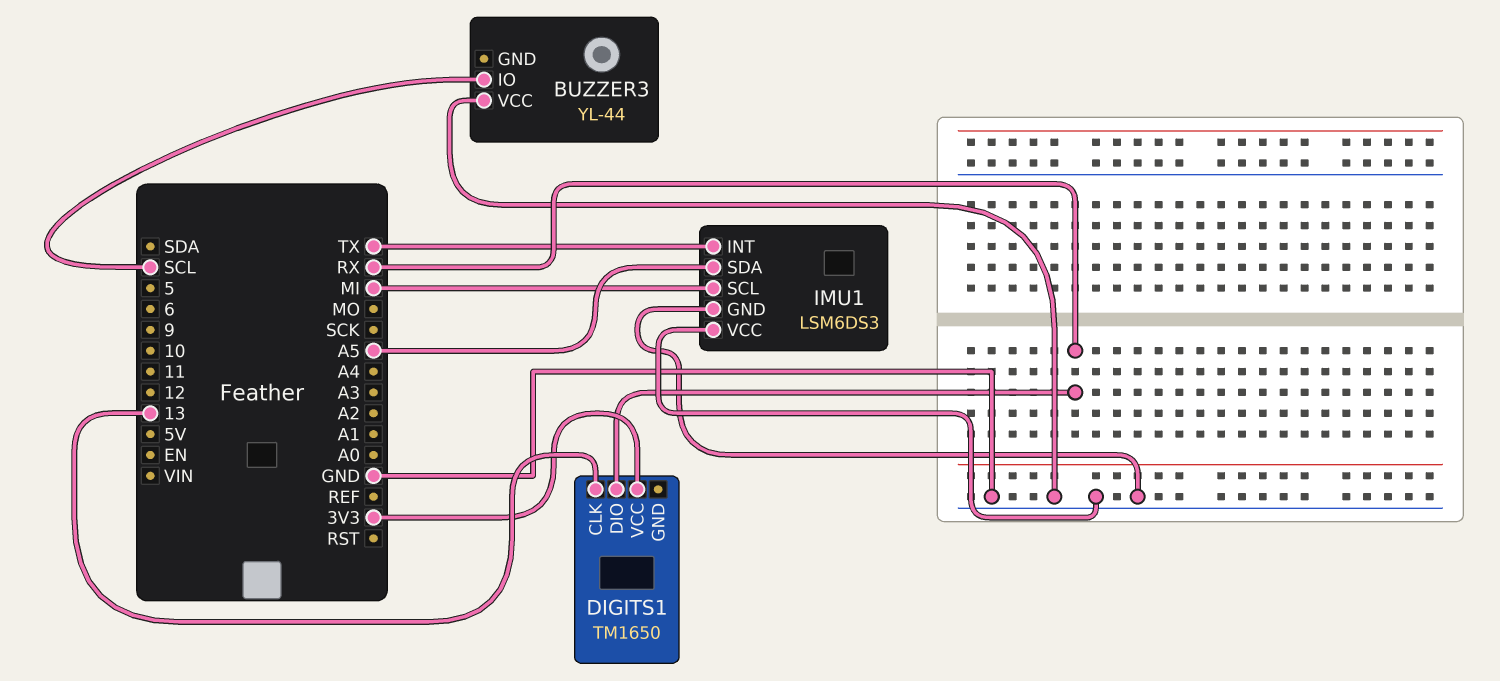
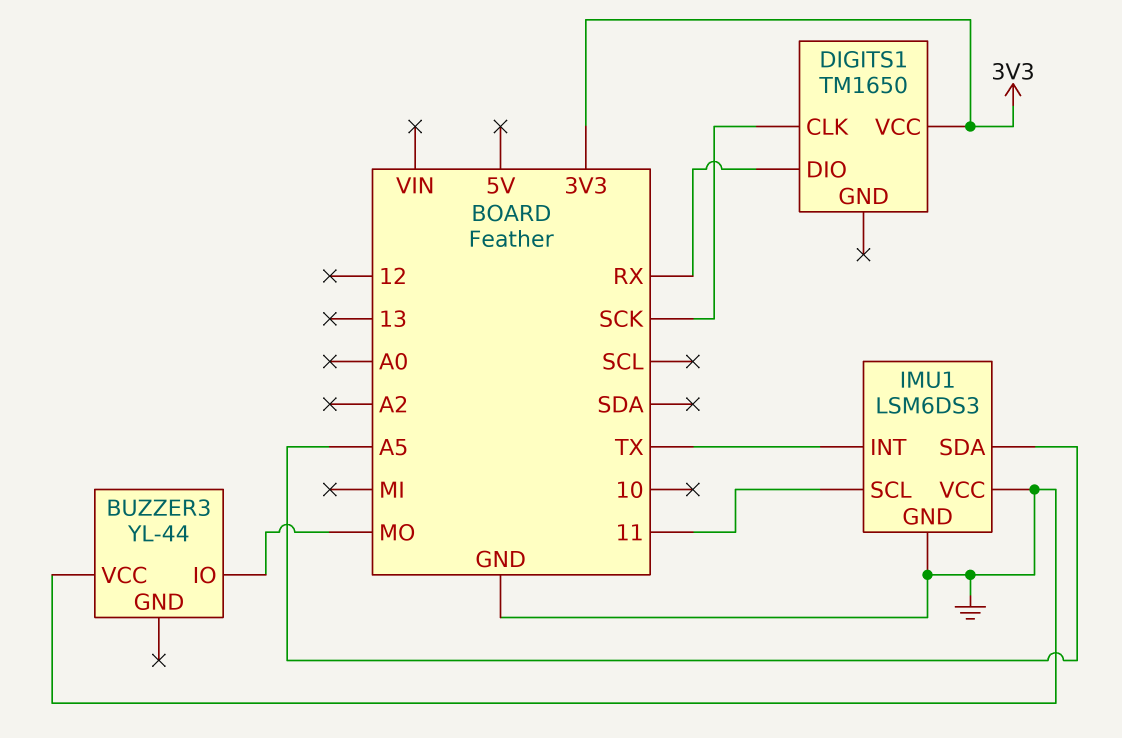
BUZZER3 pin IO: SCL -> MO
DIGITS1 pin CLK: 13 -> SCK
IMU1 pin SCL: MI -> 11

